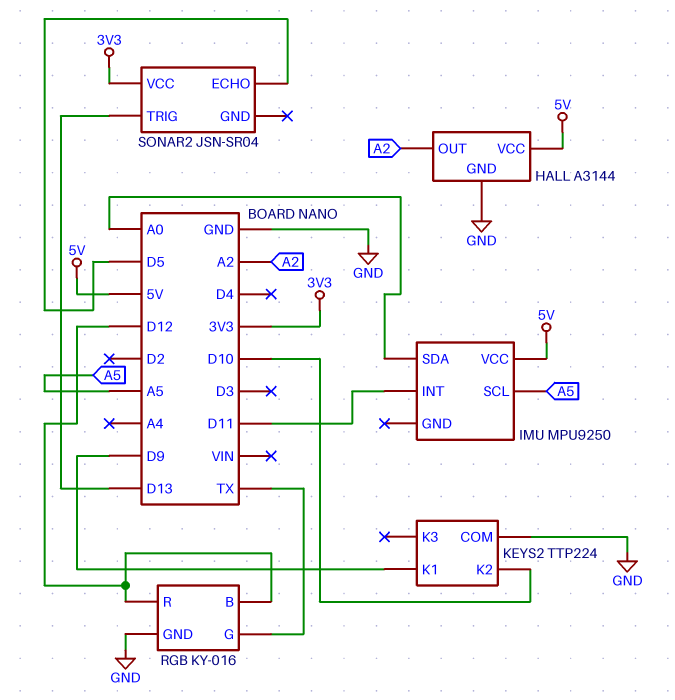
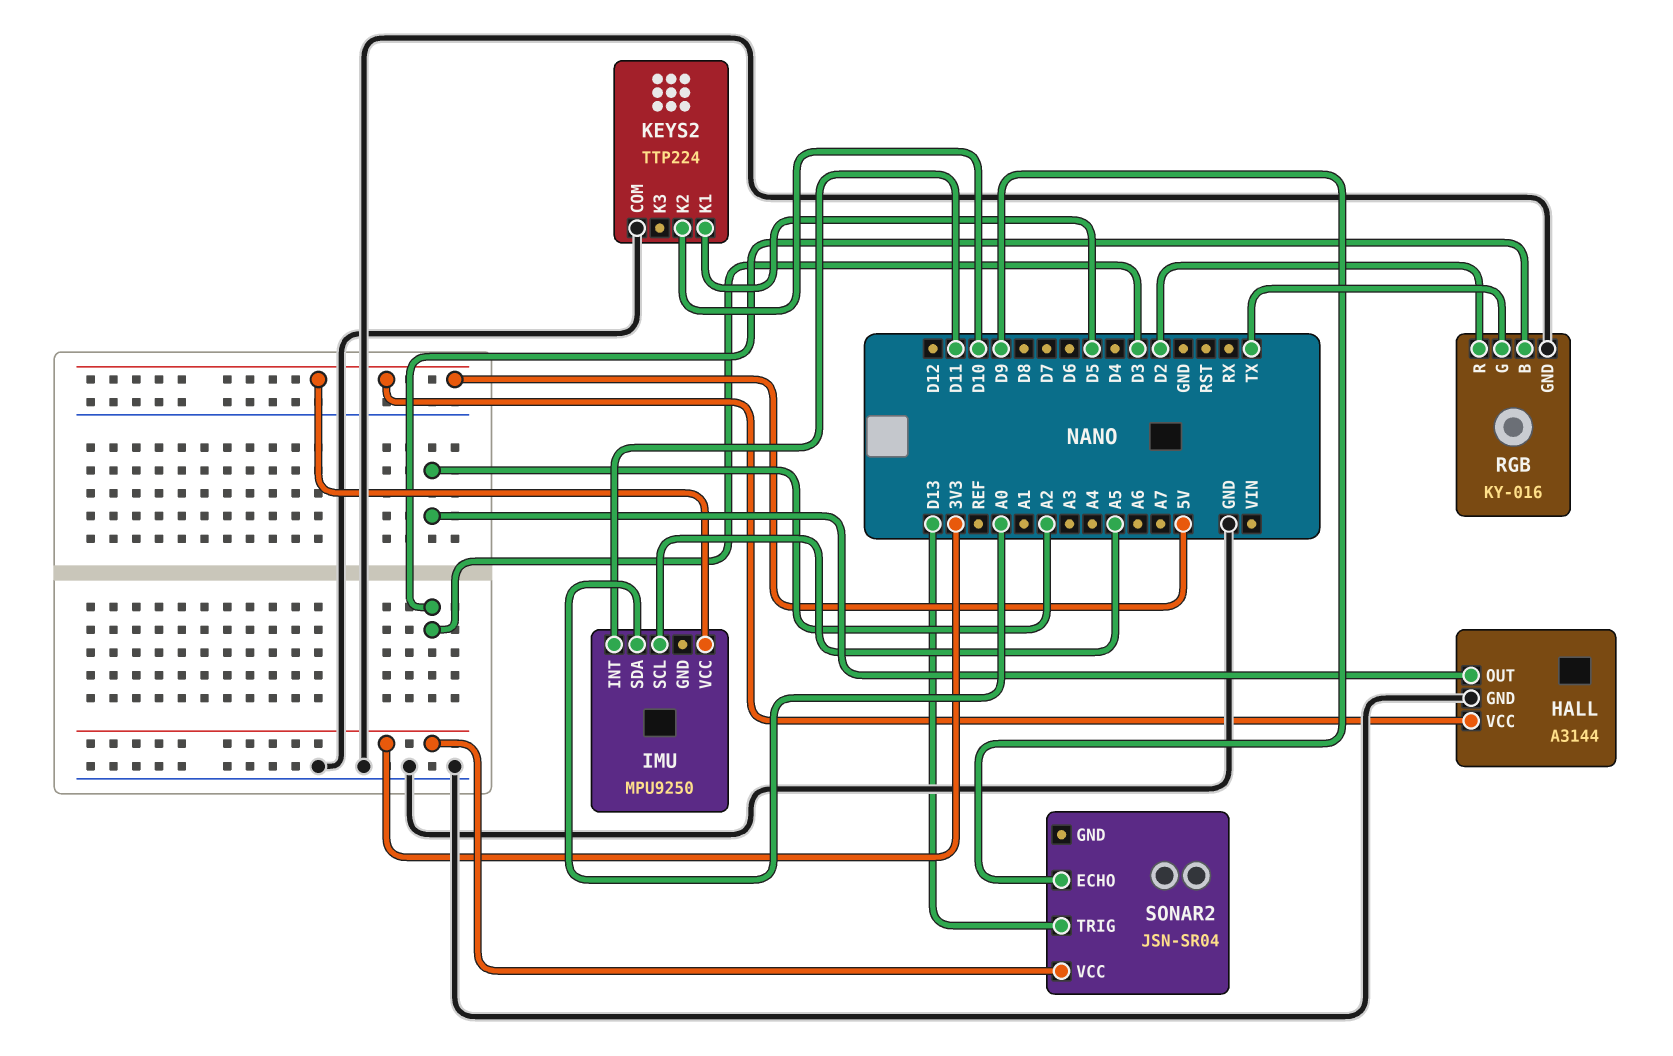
KEYS2 pin K1: D9 -> D5
RGB pin B: D12 -> D3
RGB pin R: D12 -> D2
SONAR2 pin ECHO: D5 -> D9

